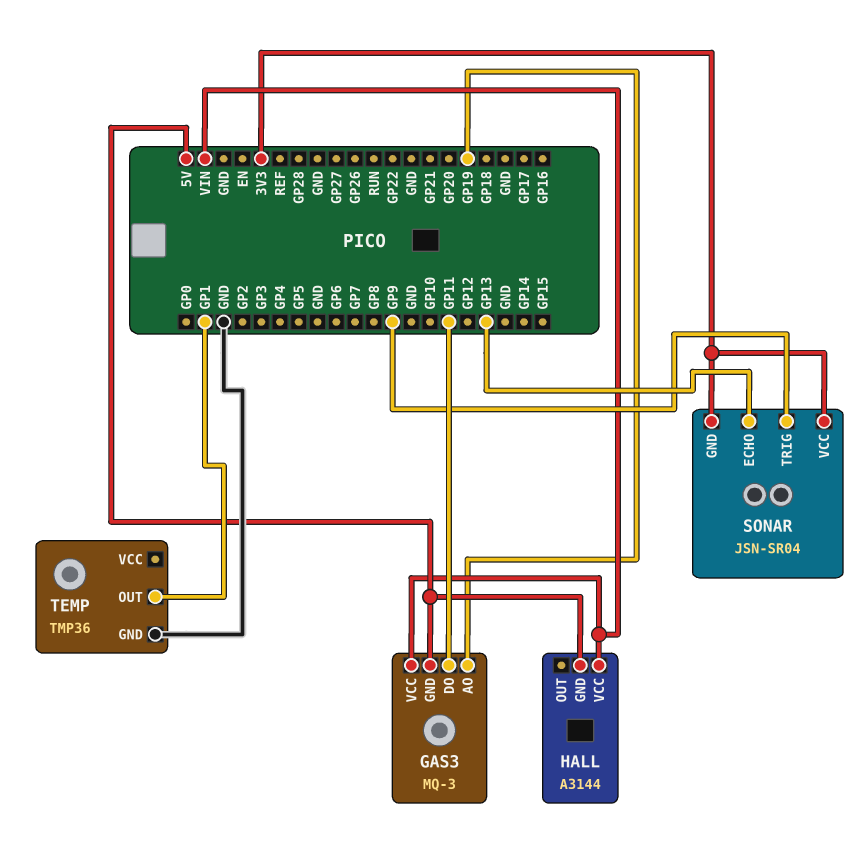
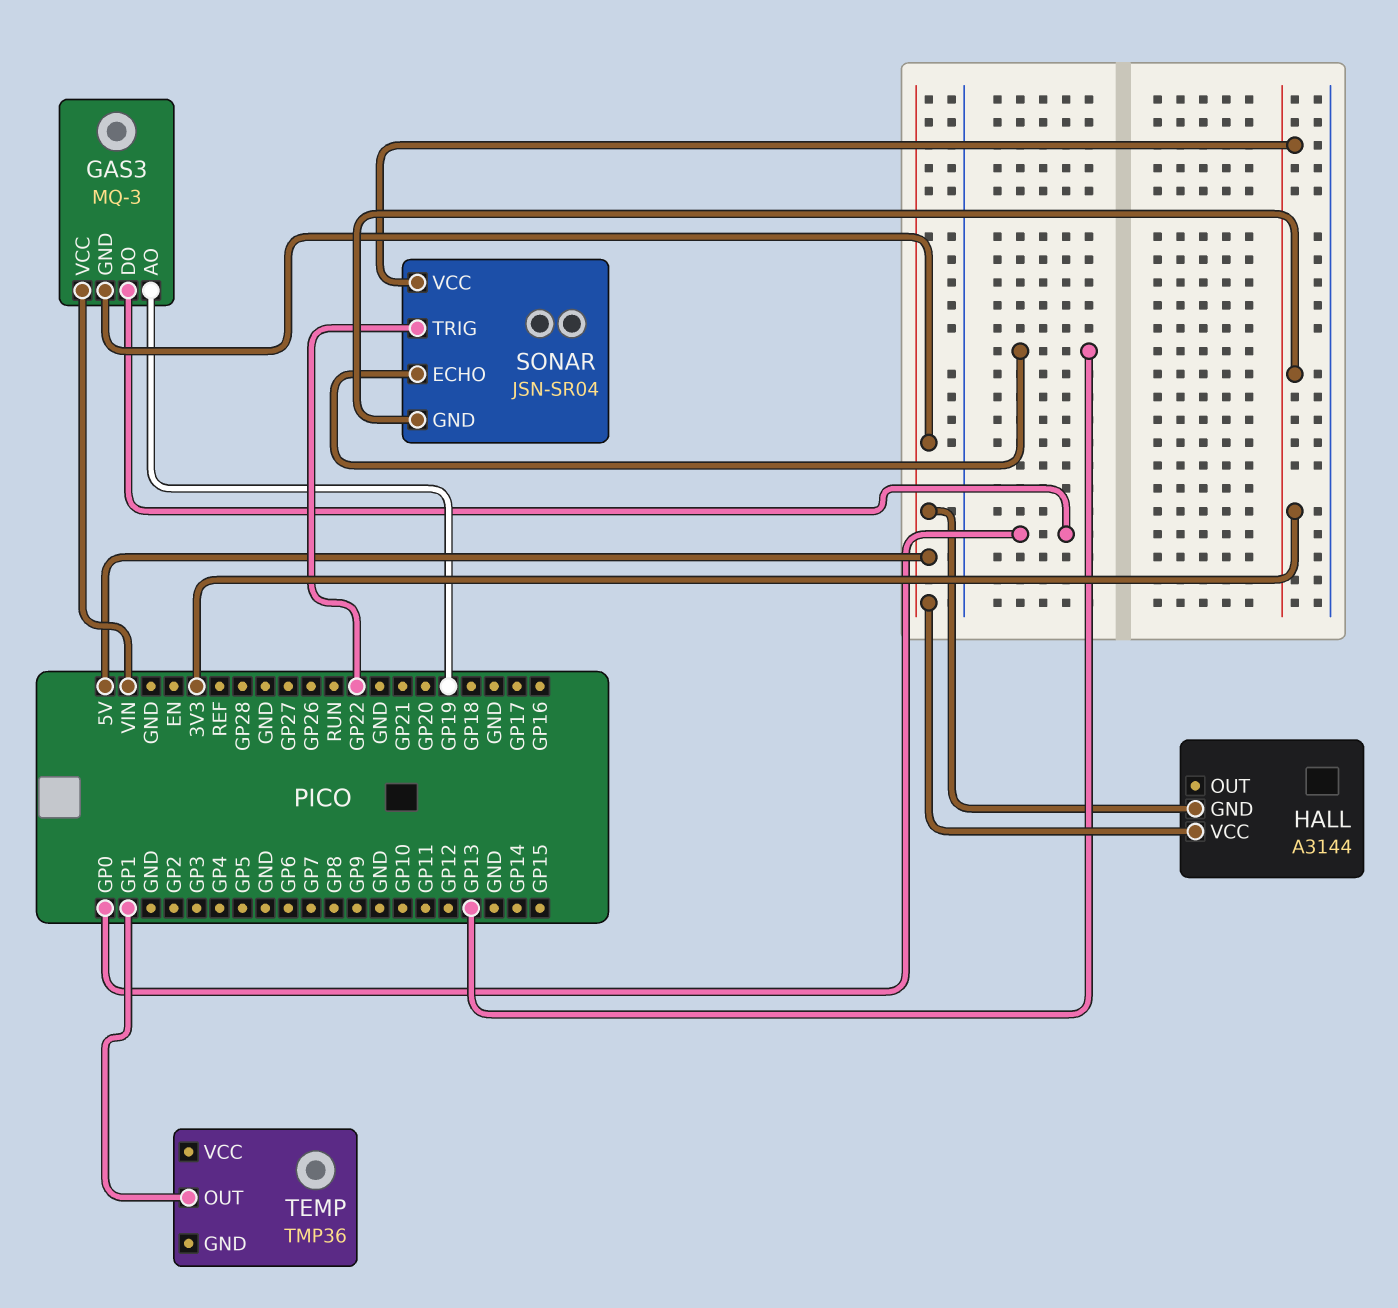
GAS3 pin DO: GP11 -> GP0
HALL pin VCC: VIN -> 5V
SONAR pin TRIG: GP9 -> GP22
TEMP pin GND: GND -> none

